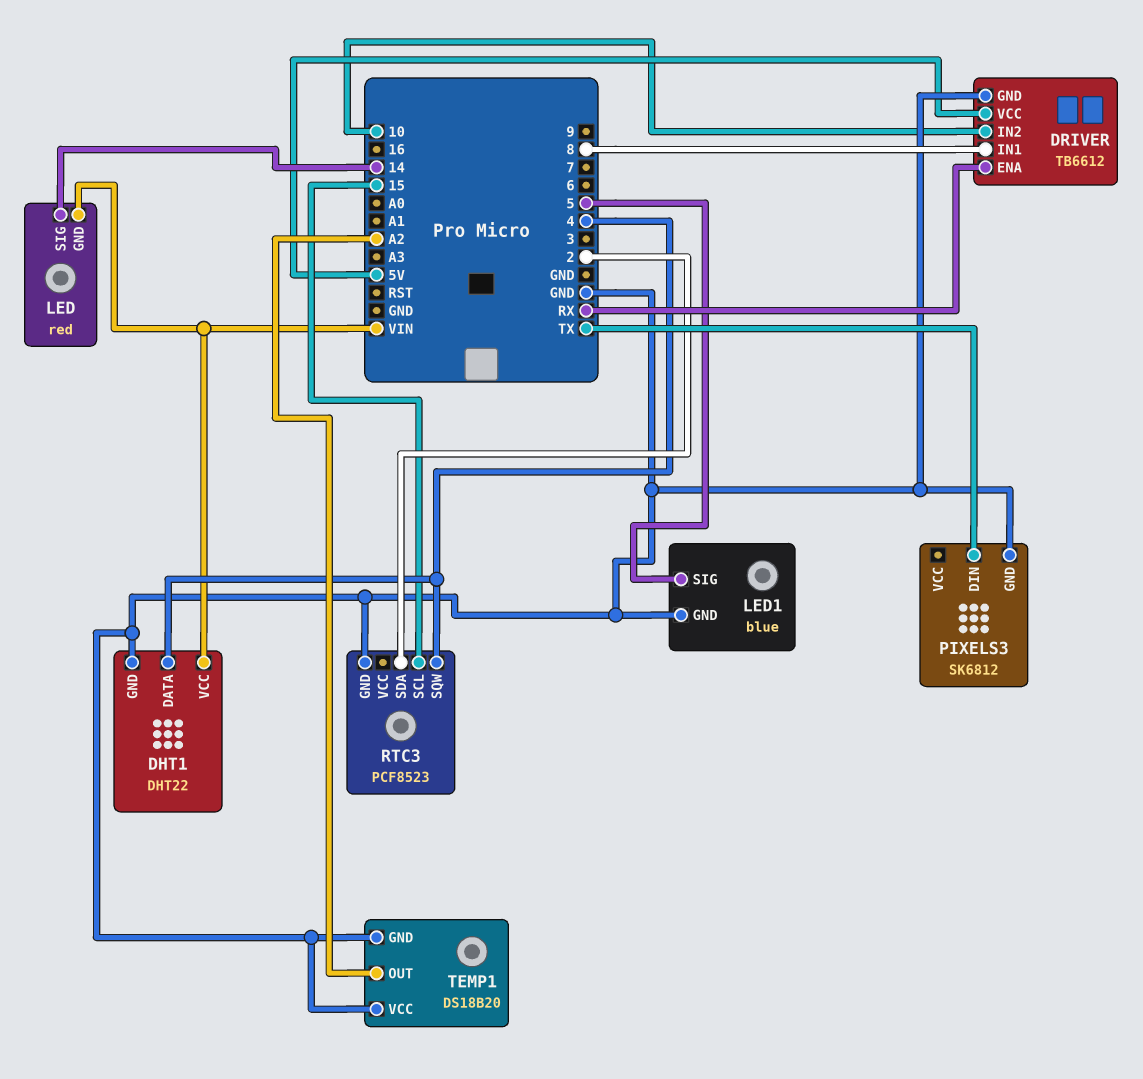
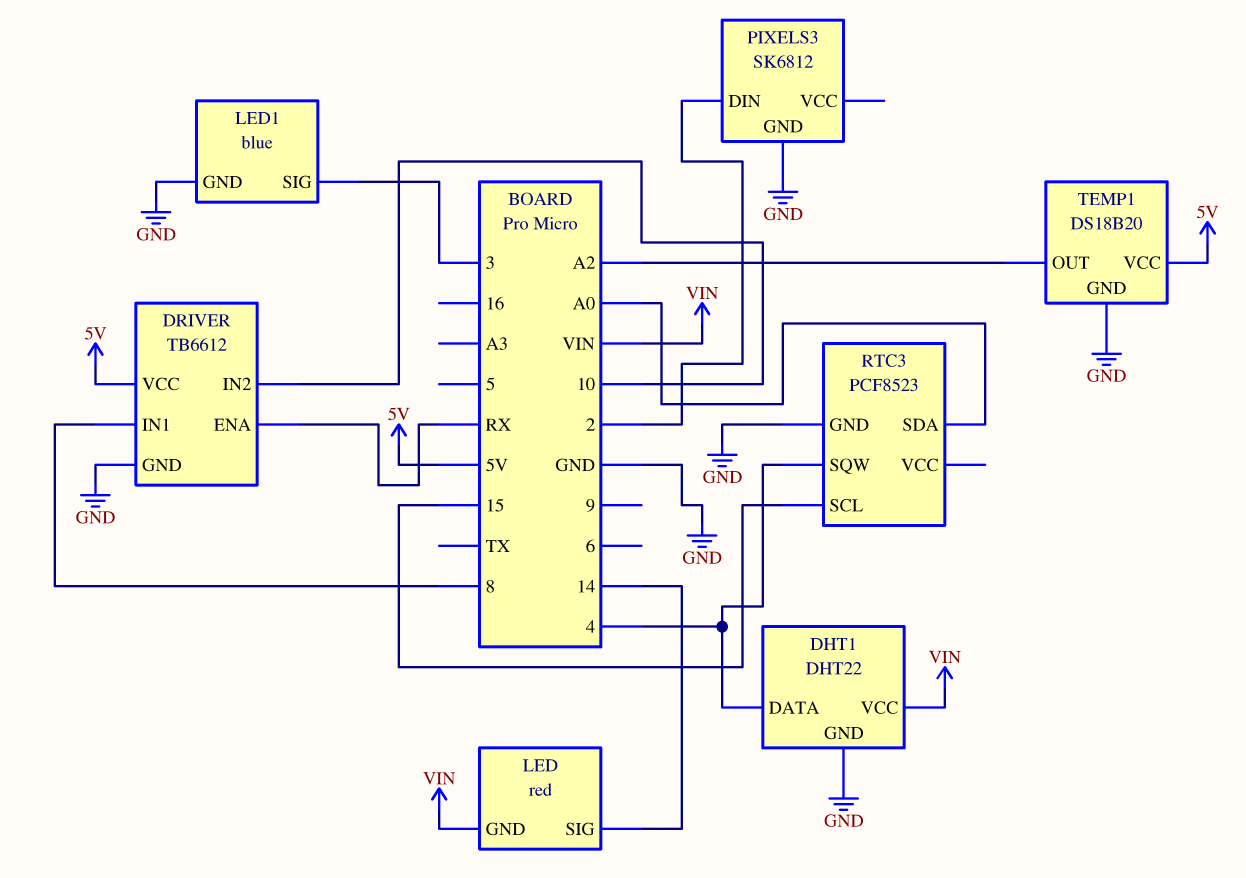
LED1 pin SIG: 5 -> 3
PIXELS3 pin DIN: TX -> 2
RTC3 pin SDA: 2 -> A0
TEMP1 pin VCC: GND -> 5V

